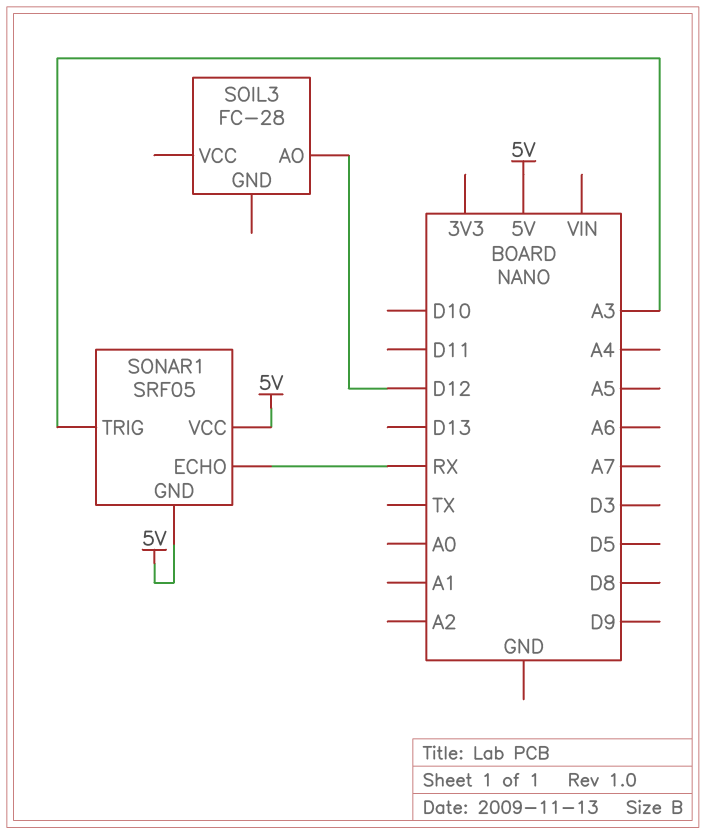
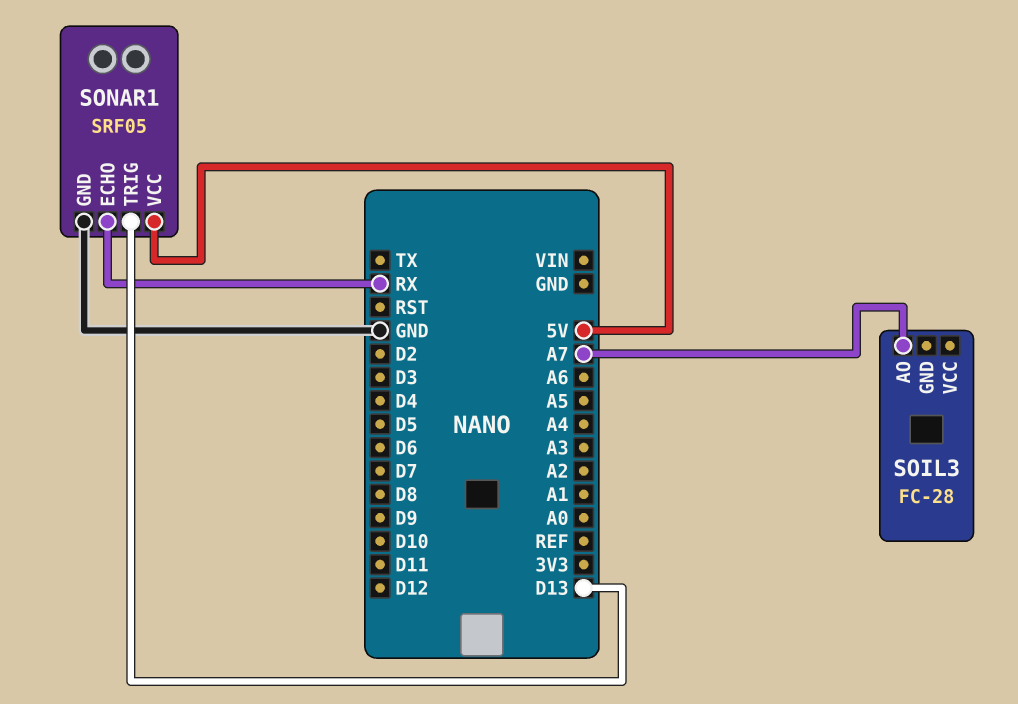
SOIL3 pin AO: D12 -> A7
SONAR1 pin GND: 5V -> GND
SONAR1 pin TRIG: A3 -> D13

